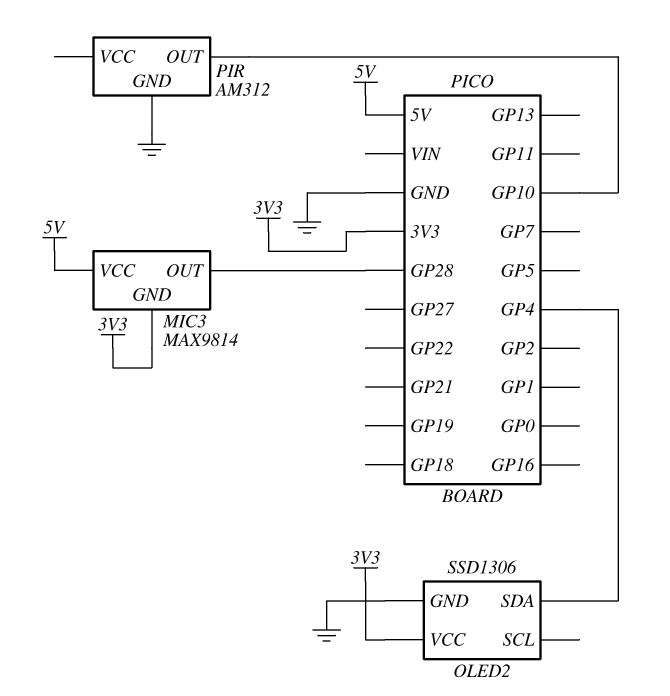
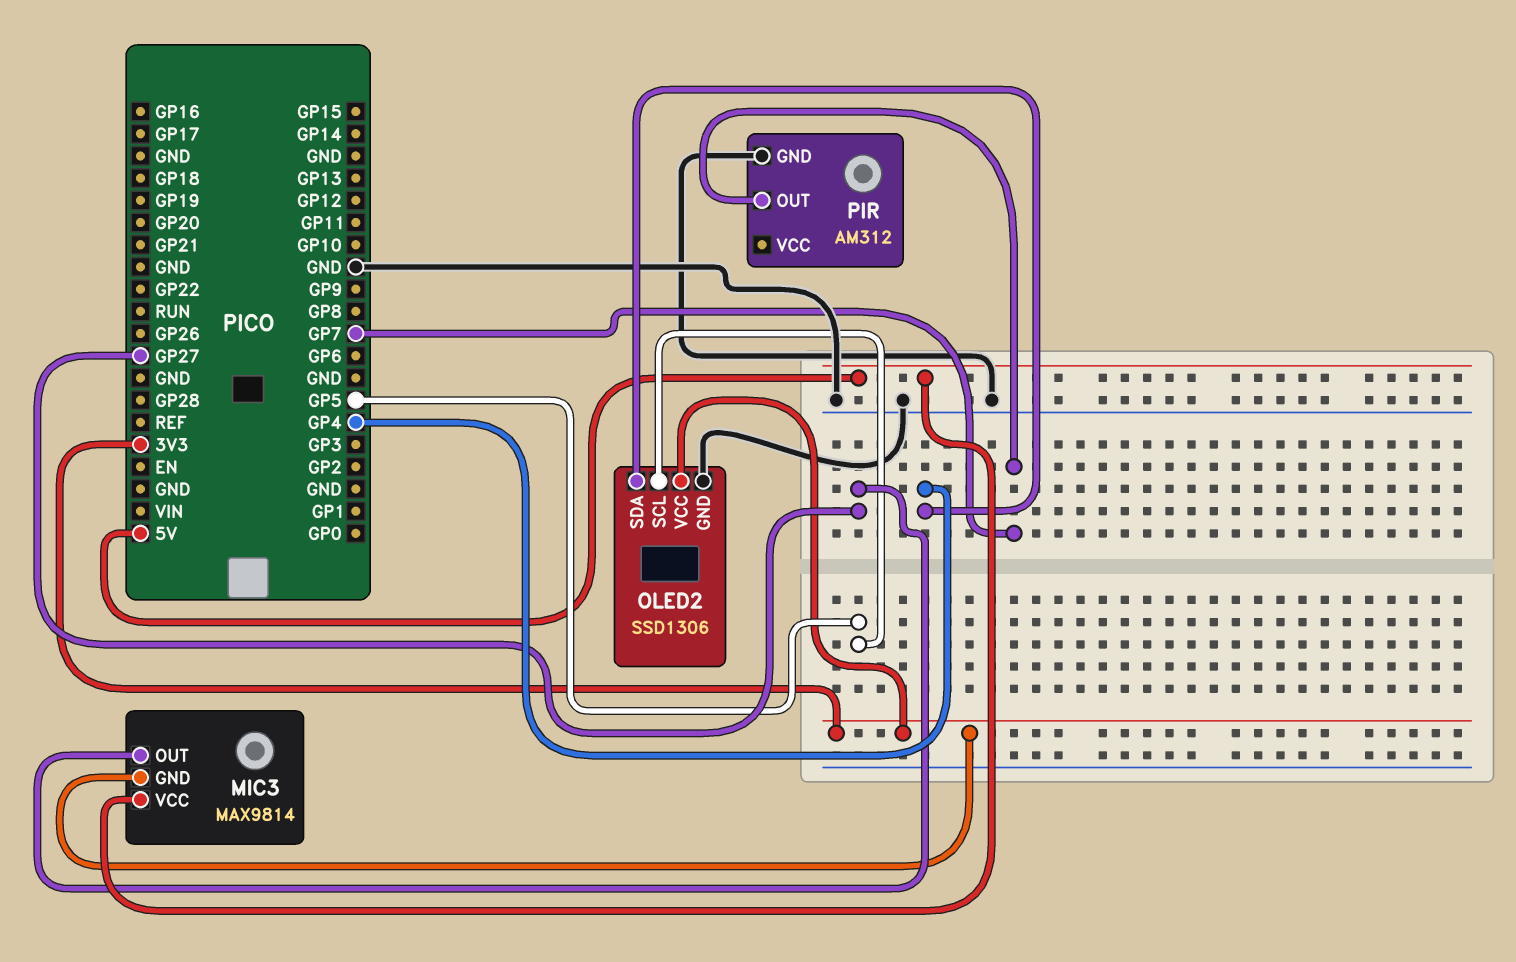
MIC3 pin OUT: GP28 -> GP27
OLED2 pin SCL: none -> GP5
PIR pin OUT: GP10 -> GP7

